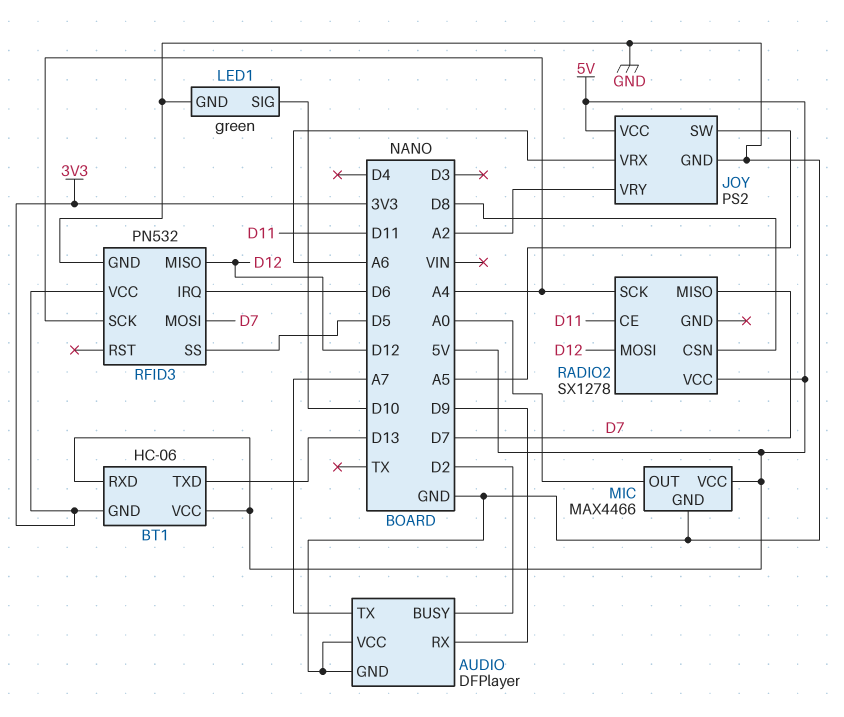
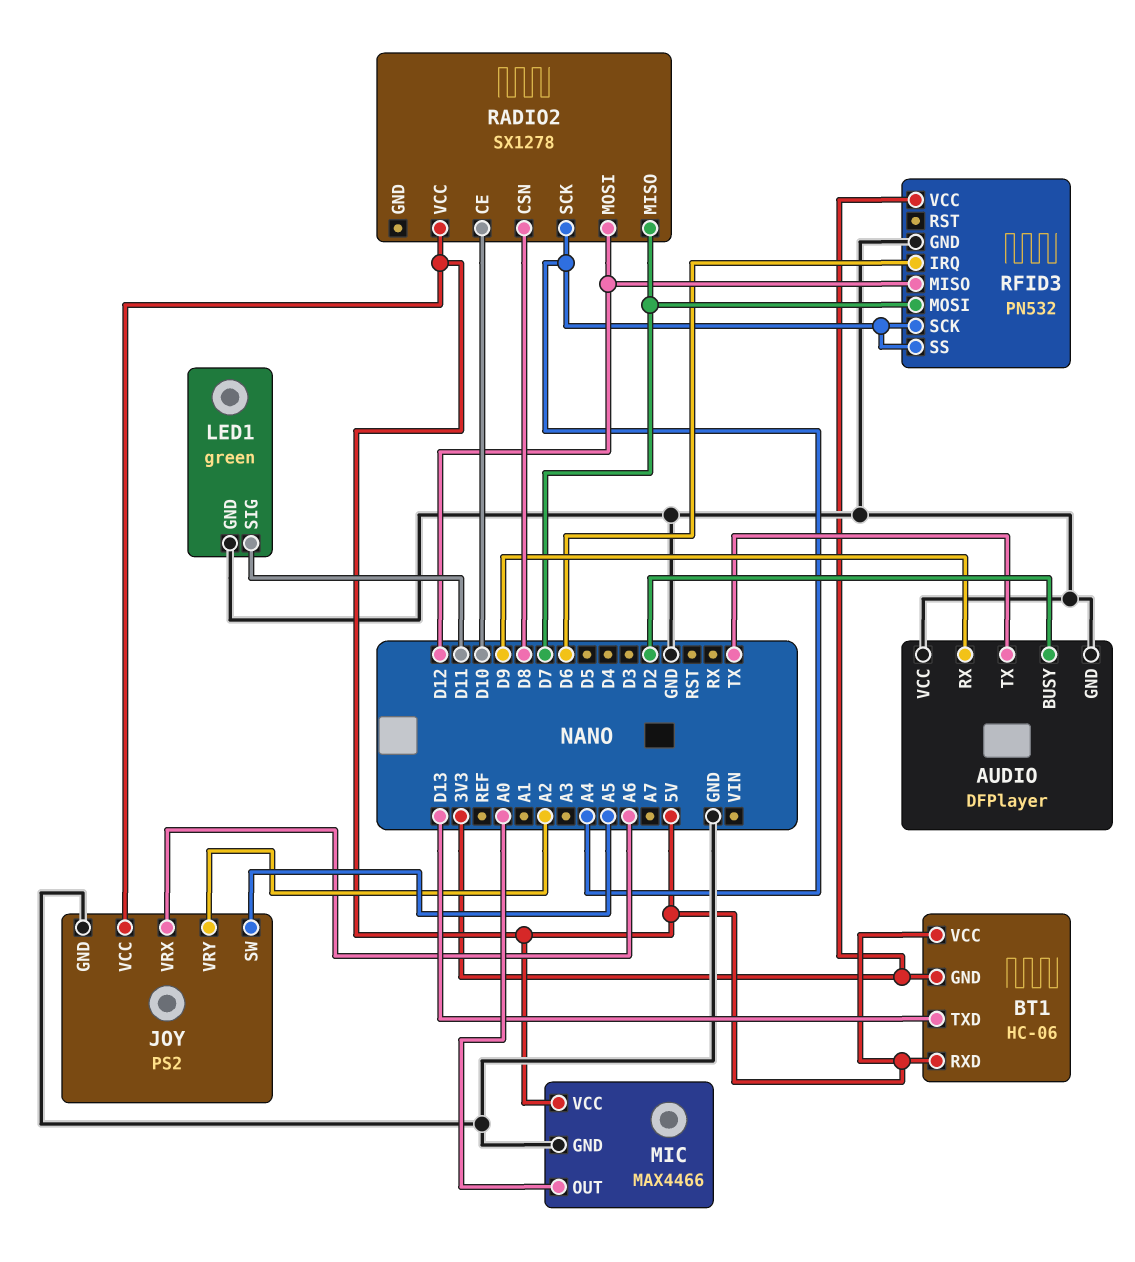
AUDIO pin TX: A7 -> TX
LED1 pin SIG: D10 -> D11
RADIO2 pin CE: D11 -> D10
RFID3 pin SS: D5 -> A4

